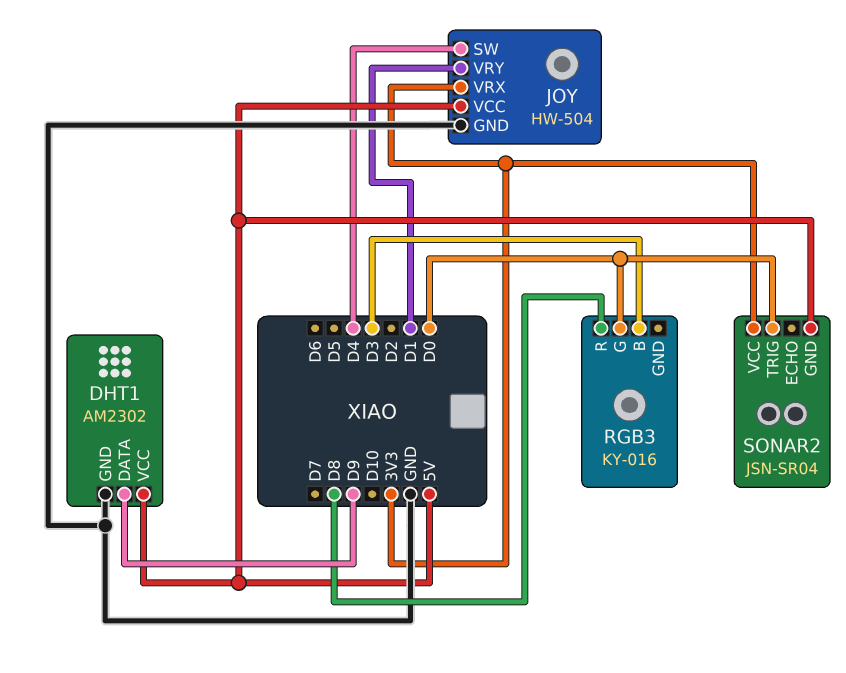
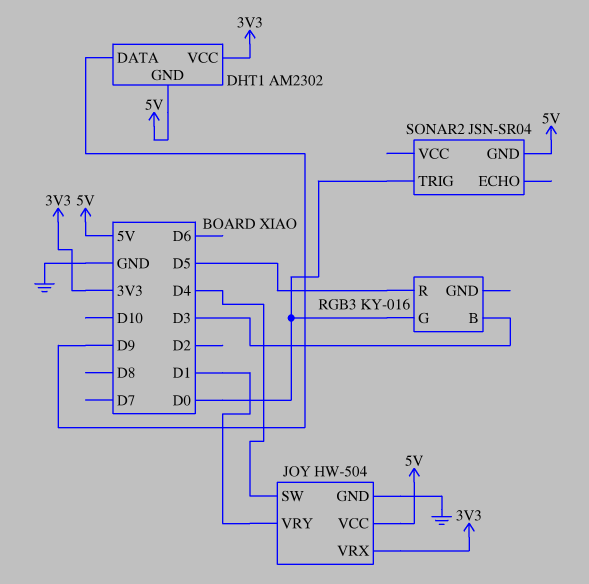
DHT1 pin GND: GND -> 5V
DHT1 pin VCC: 5V -> 3V3
RGB3 pin R: D8 -> D5
SONAR2 pin VCC: 3V3 -> none

